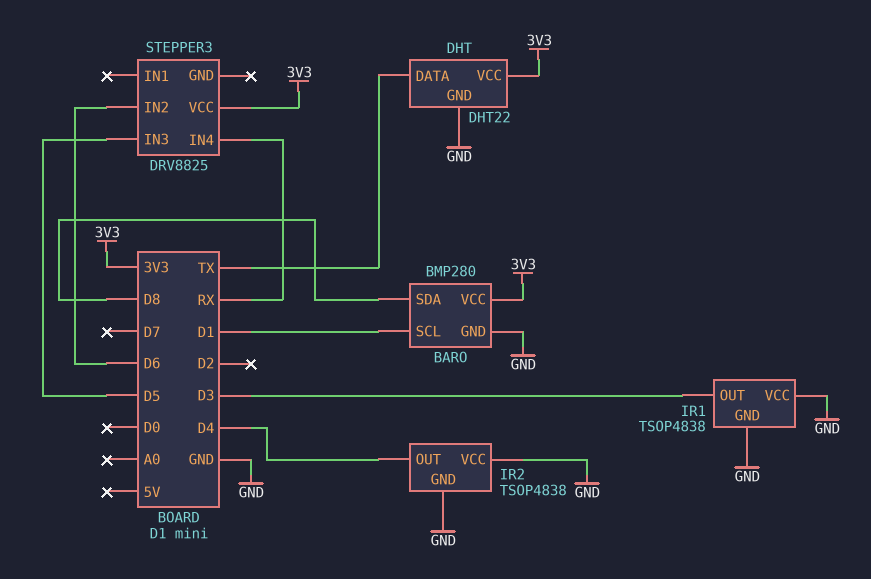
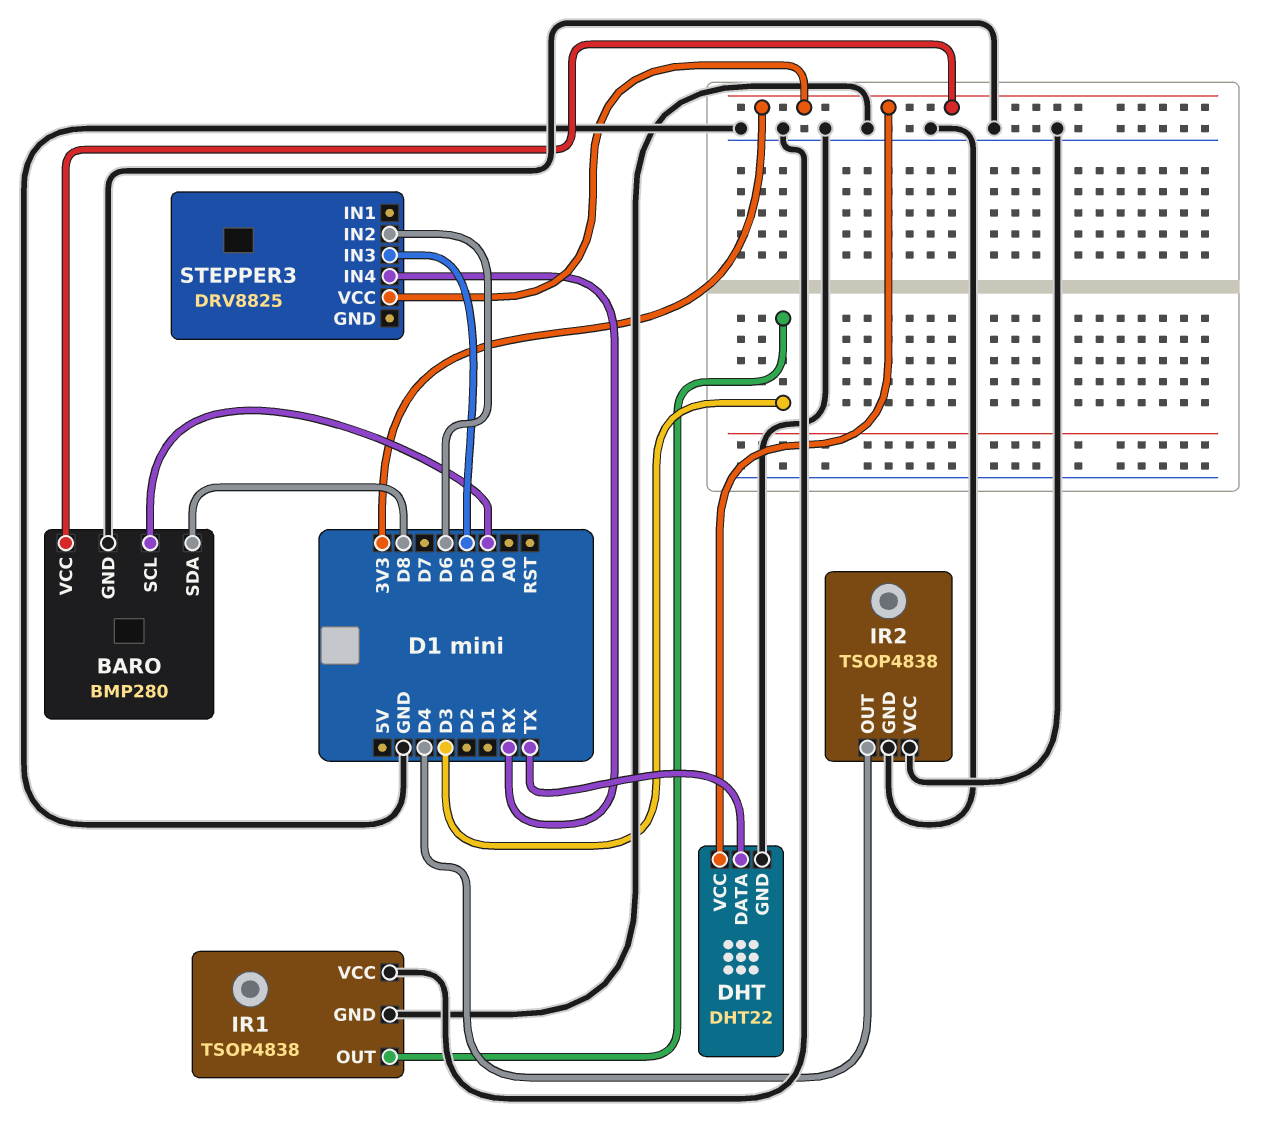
BARO pin SCL: D1 -> D0

